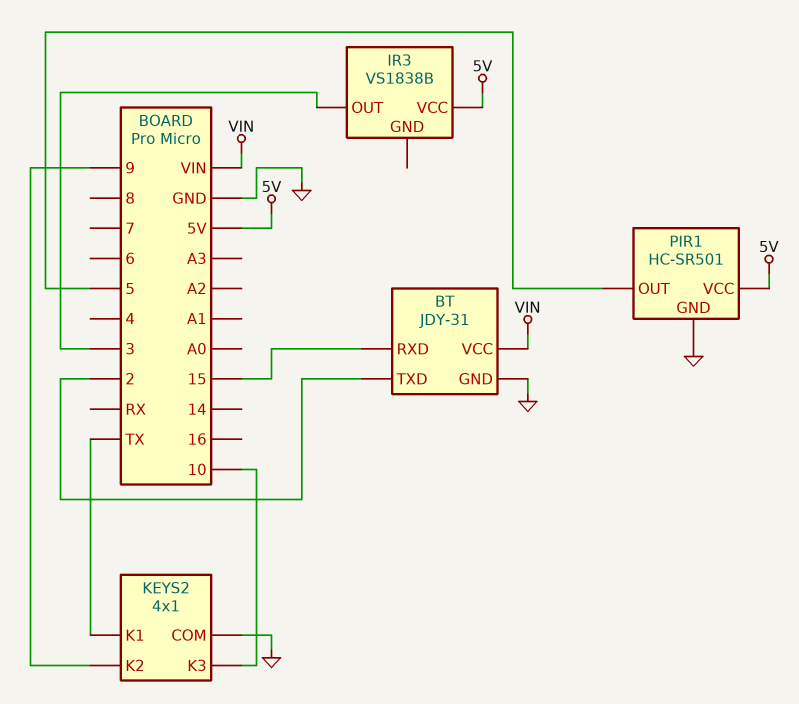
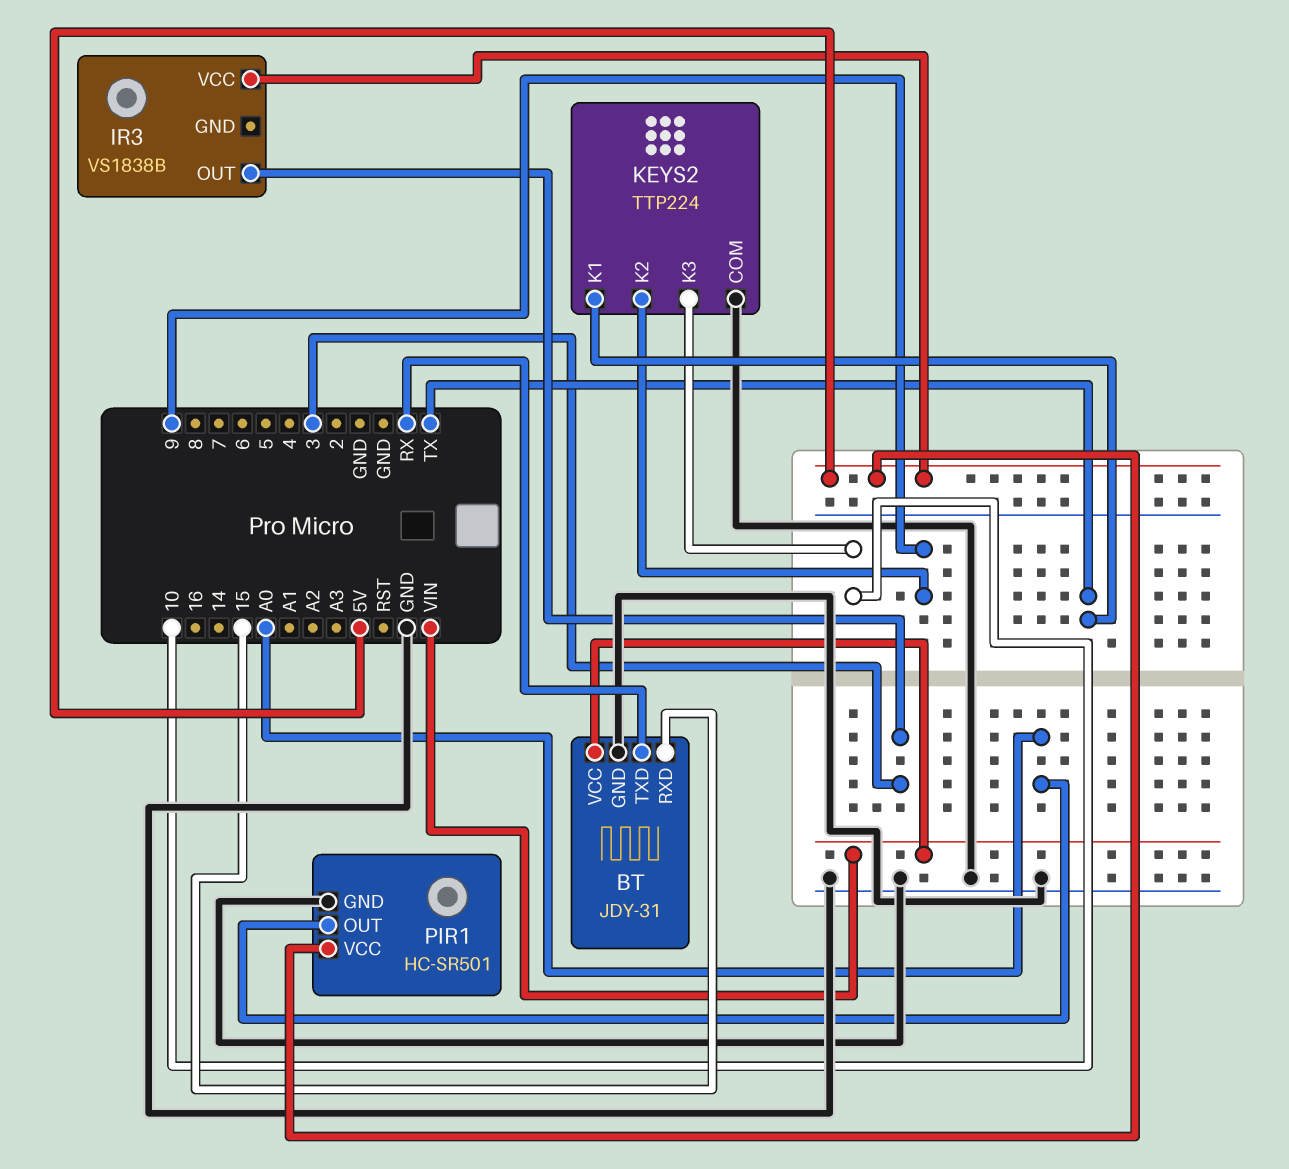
BT pin TXD: 2 -> RX
KEYS2: 4x1 -> TTP224
PIR1 pin OUT: 5 -> A0

